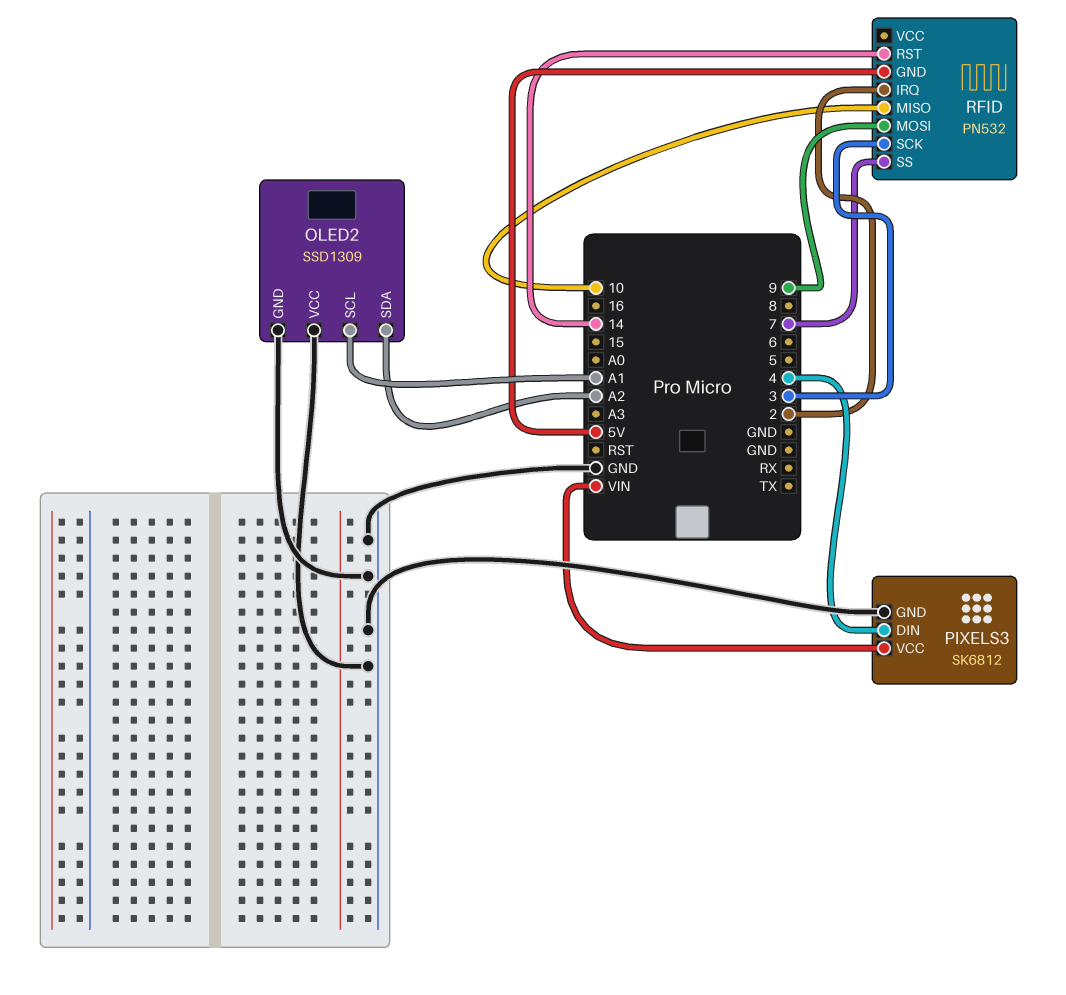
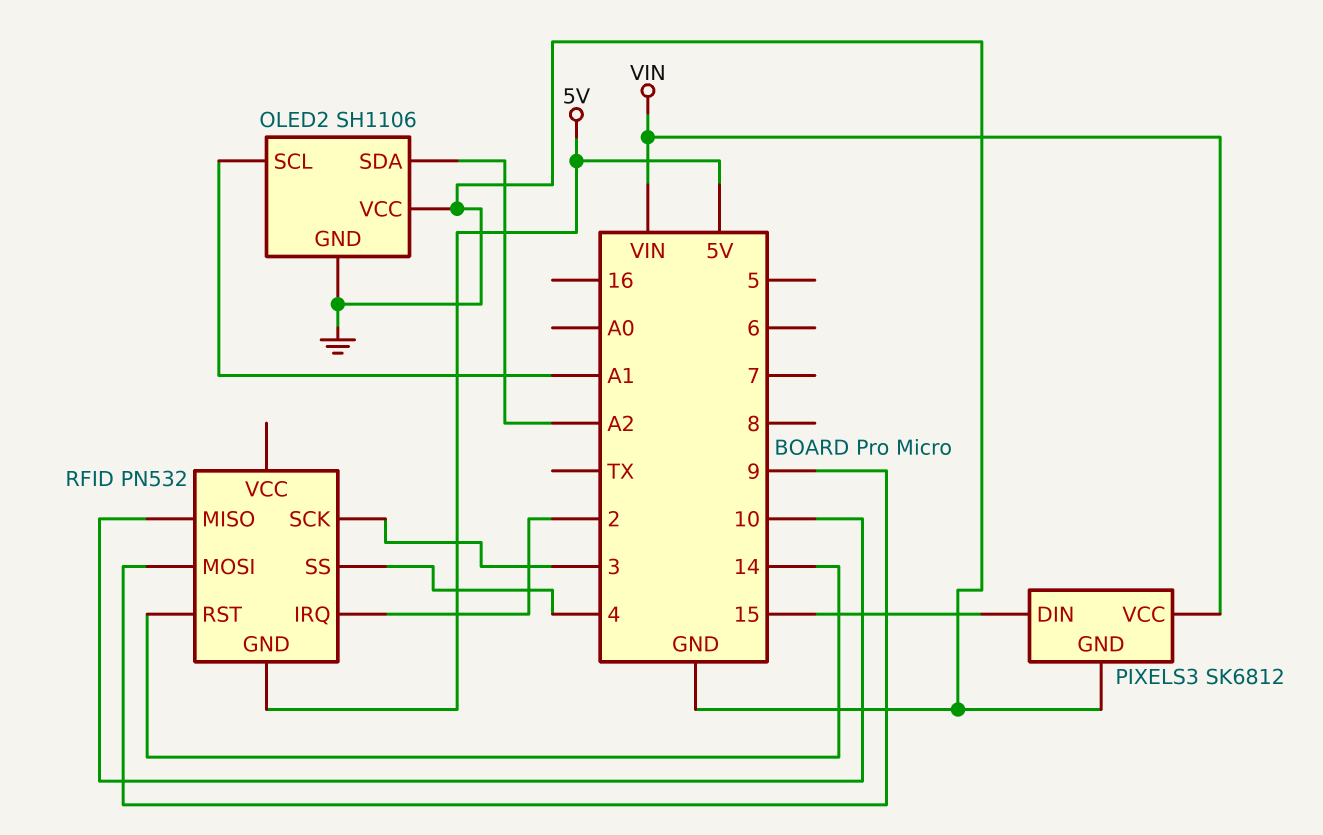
OLED2: SSD1309 -> SH1106
PIXELS3 pin DIN: 4 -> 15
RFID pin SS: 7 -> 4

